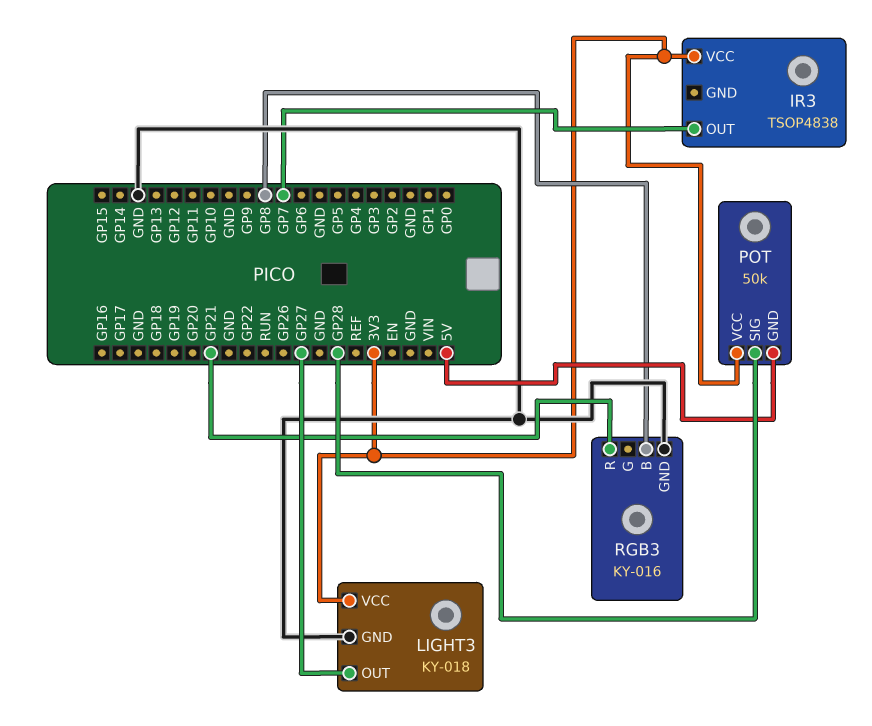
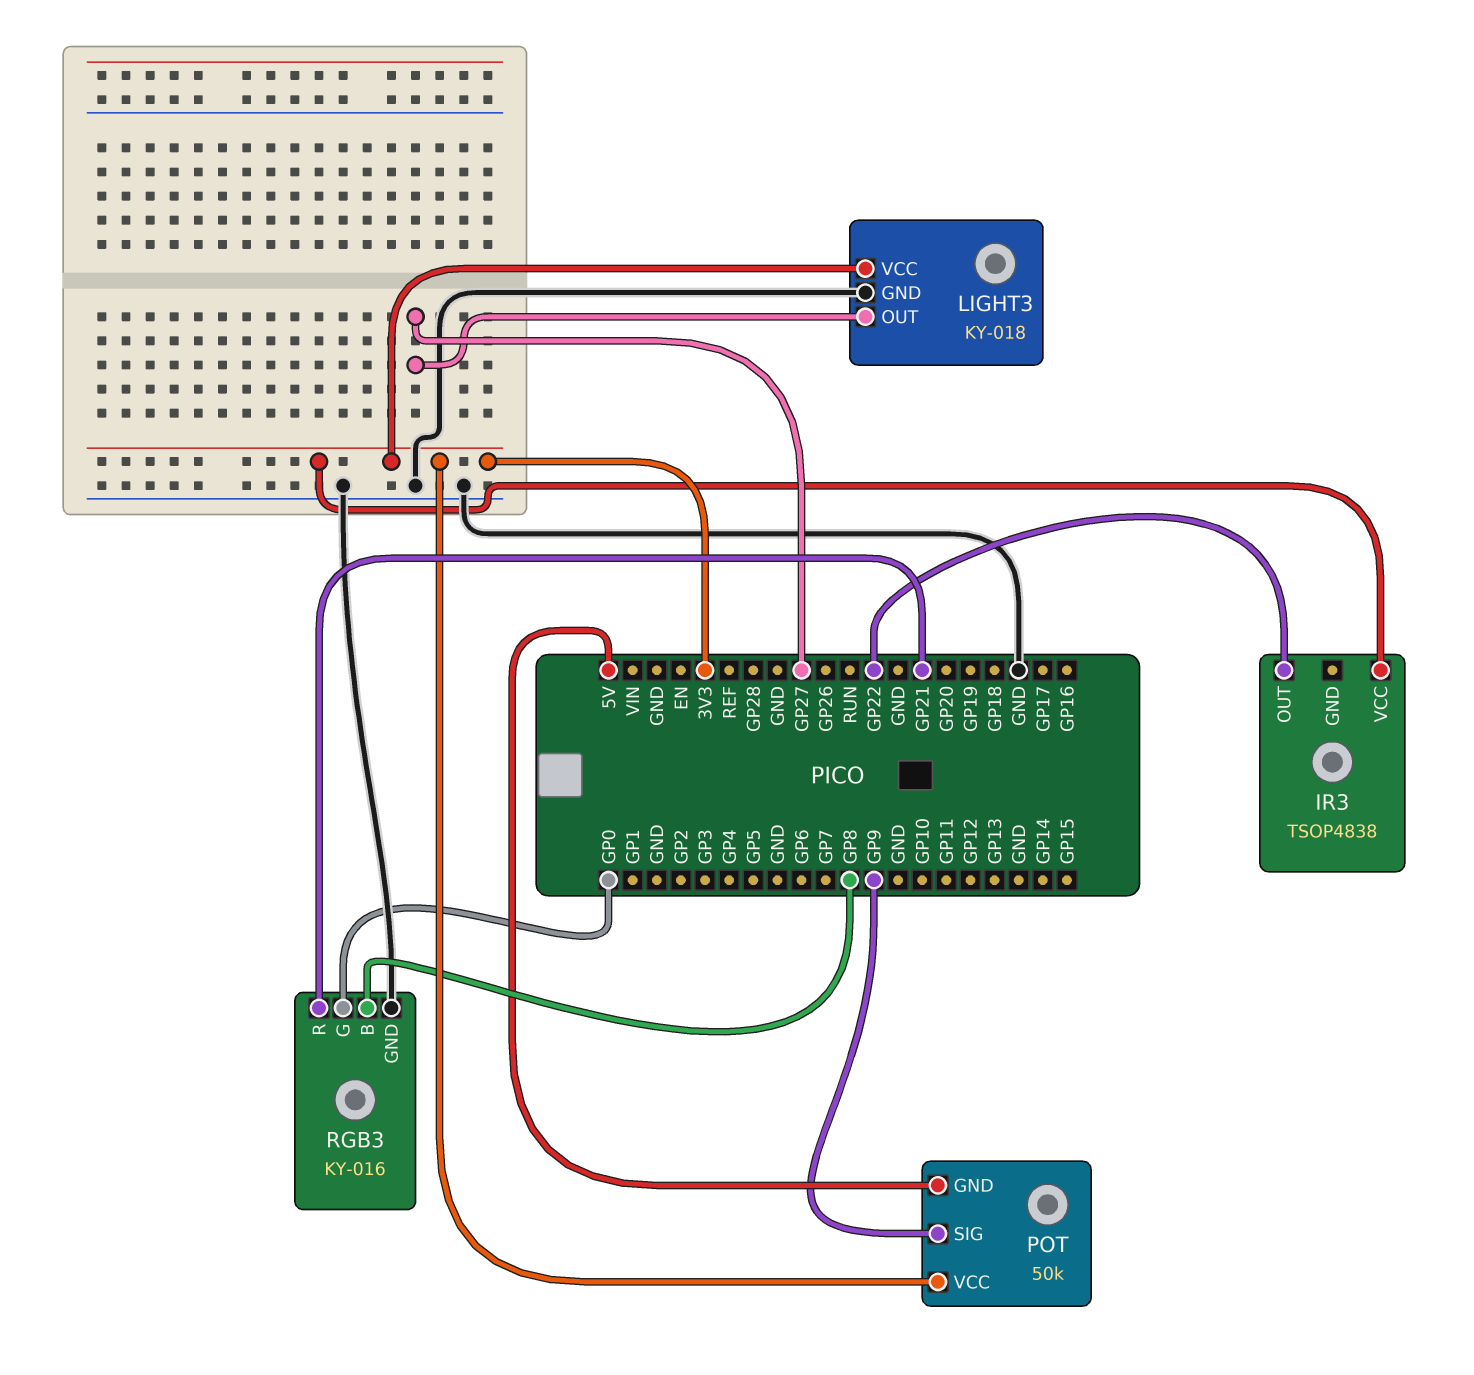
IR3 pin OUT: GP7 -> GP22
POT pin SIG: GP28 -> GP9
RGB3 pin G: none -> GP0

